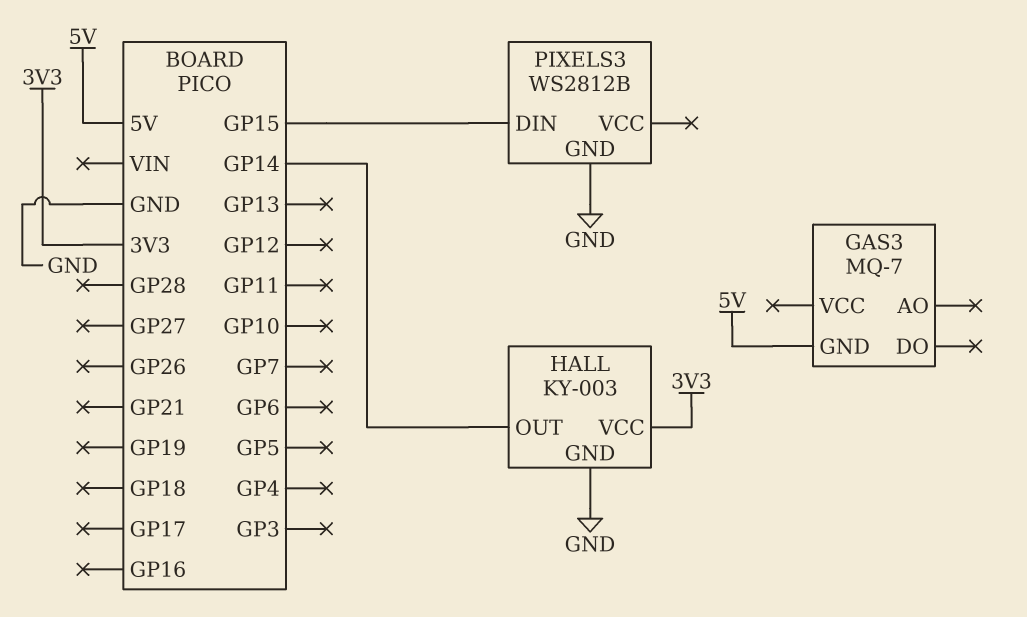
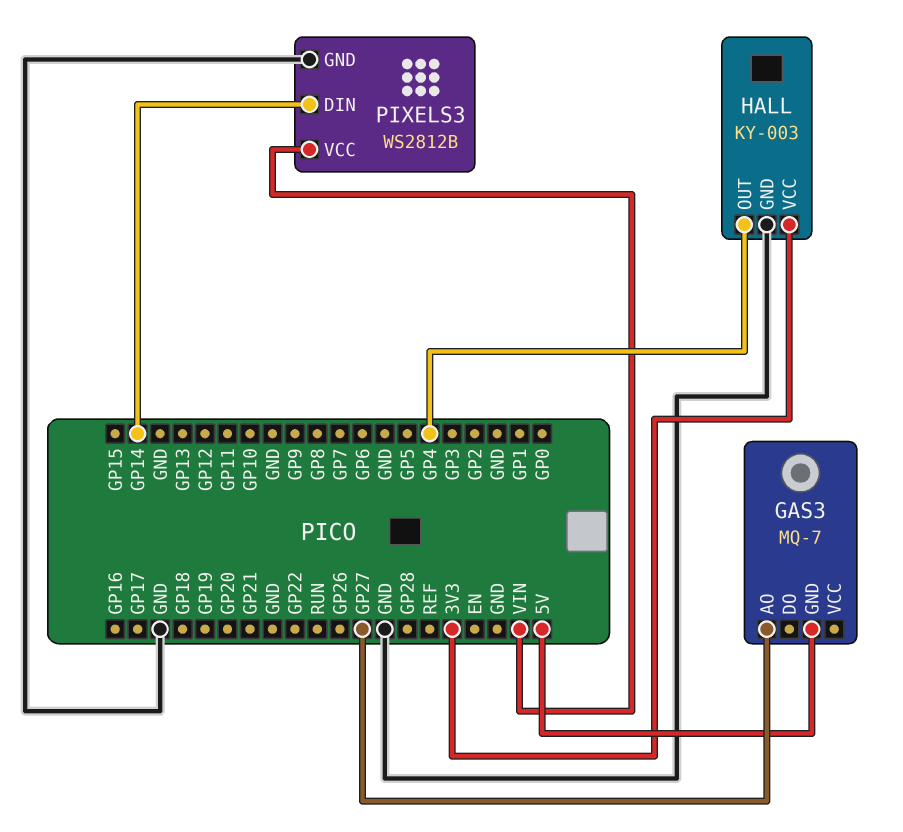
GAS3 pin AO: none -> GP27
HALL pin OUT: GP14 -> GP4
PIXELS3 pin DIN: GP15 -> GP14
PIXELS3 pin VCC: none -> VIN

